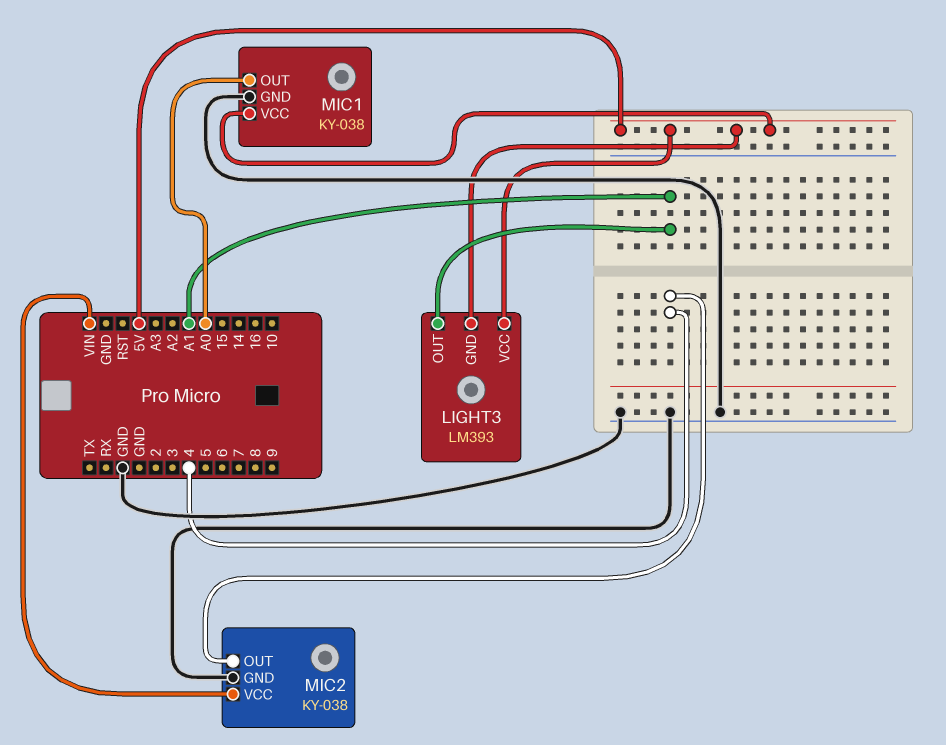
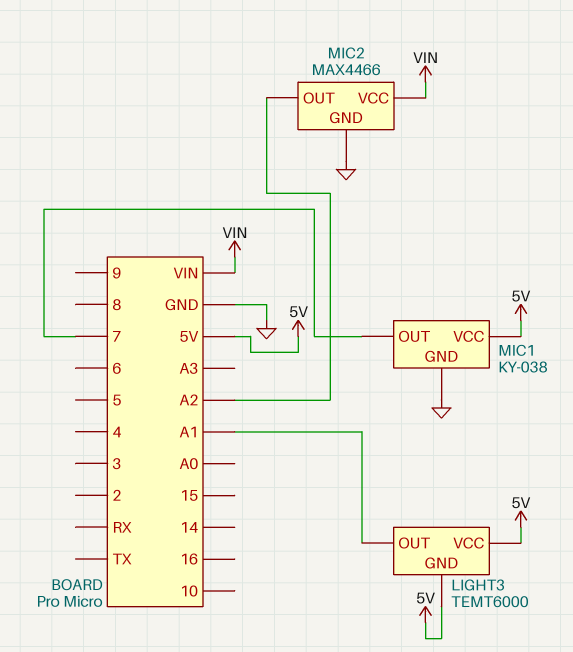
LIGHT3: LM393 -> TEMT6000
MIC1 pin OUT: A0 -> 7
MIC2: KY-038 -> MAX4466
MIC2 pin OUT: 4 -> A2

